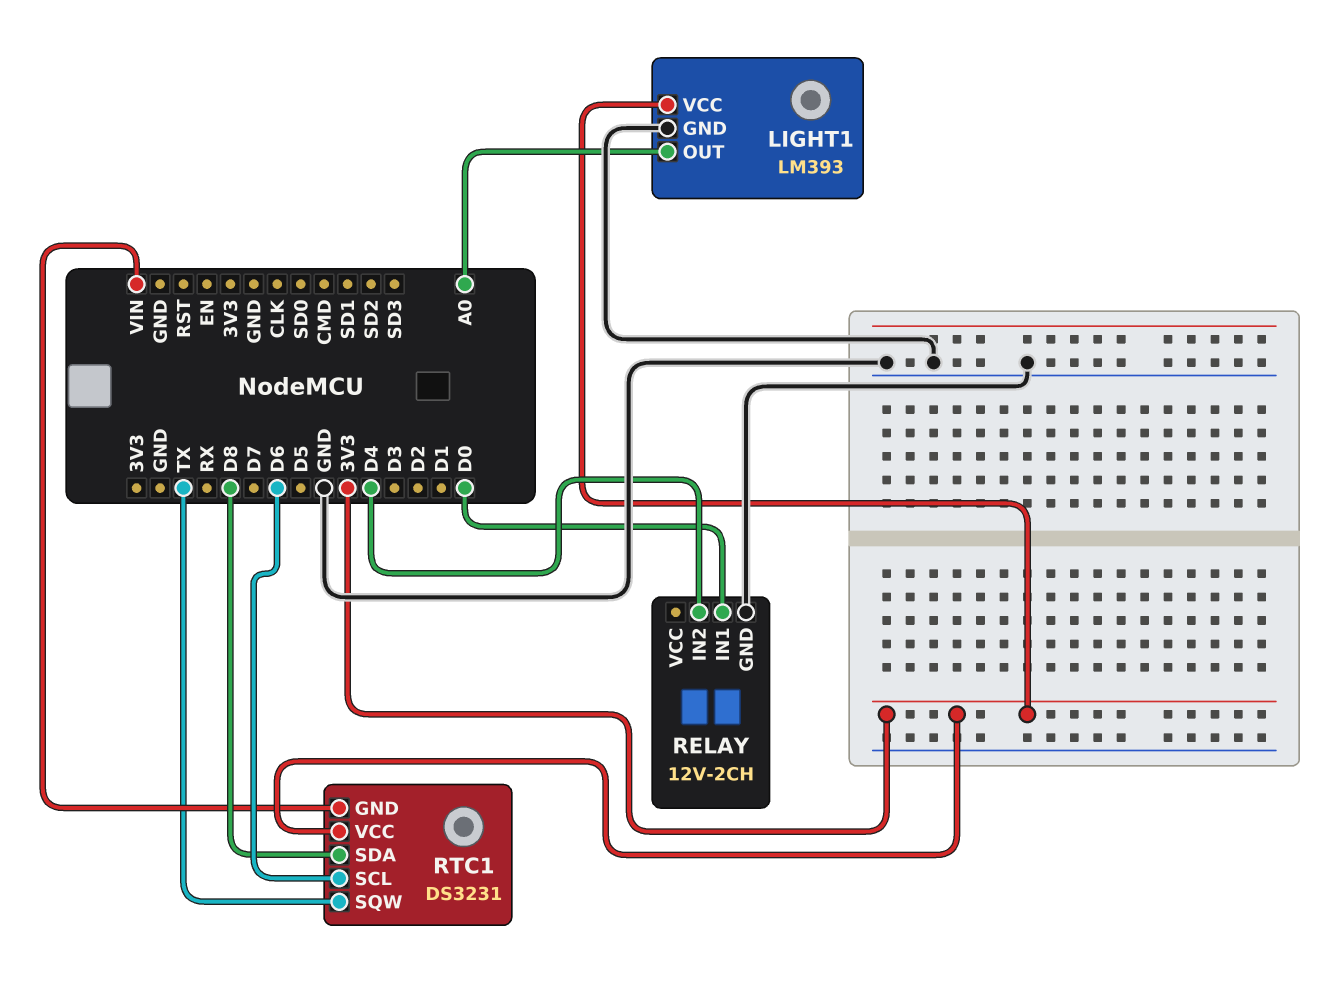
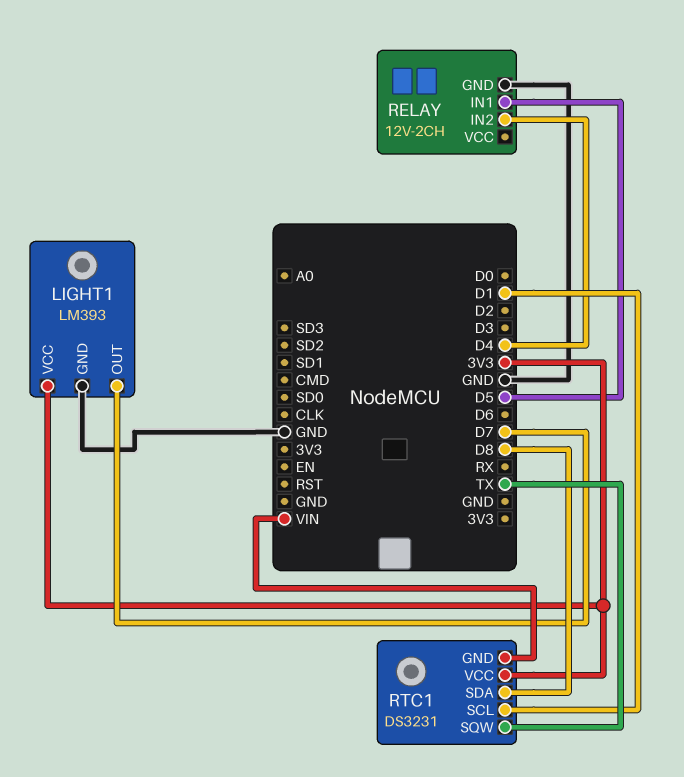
LIGHT1 pin OUT: A0 -> D7
RELAY pin IN1: D0 -> D5
RTC1 pin SCL: D6 -> D1

